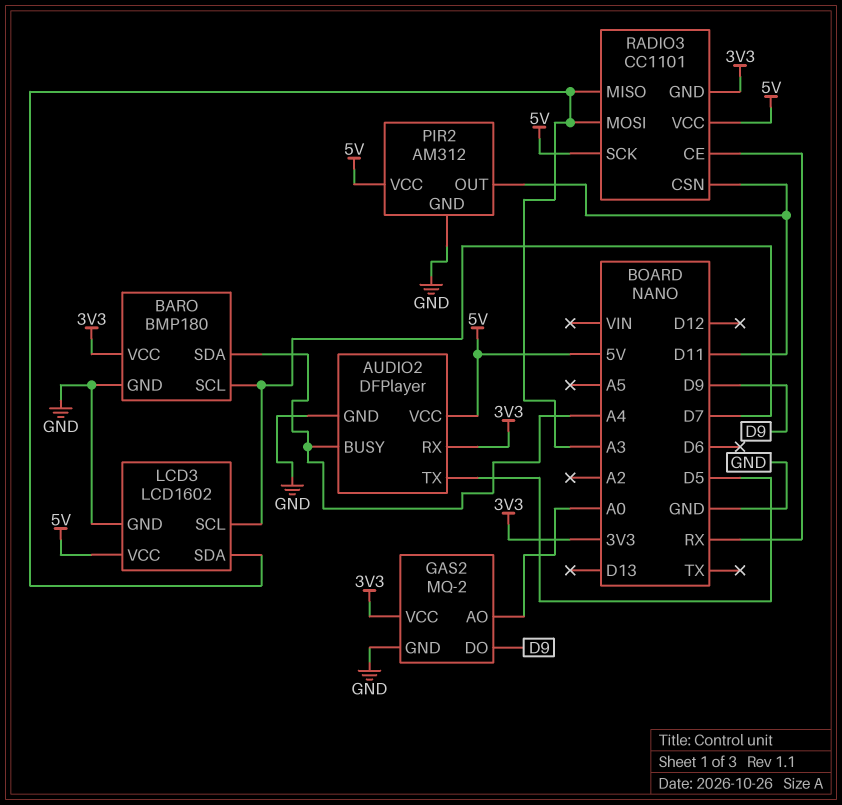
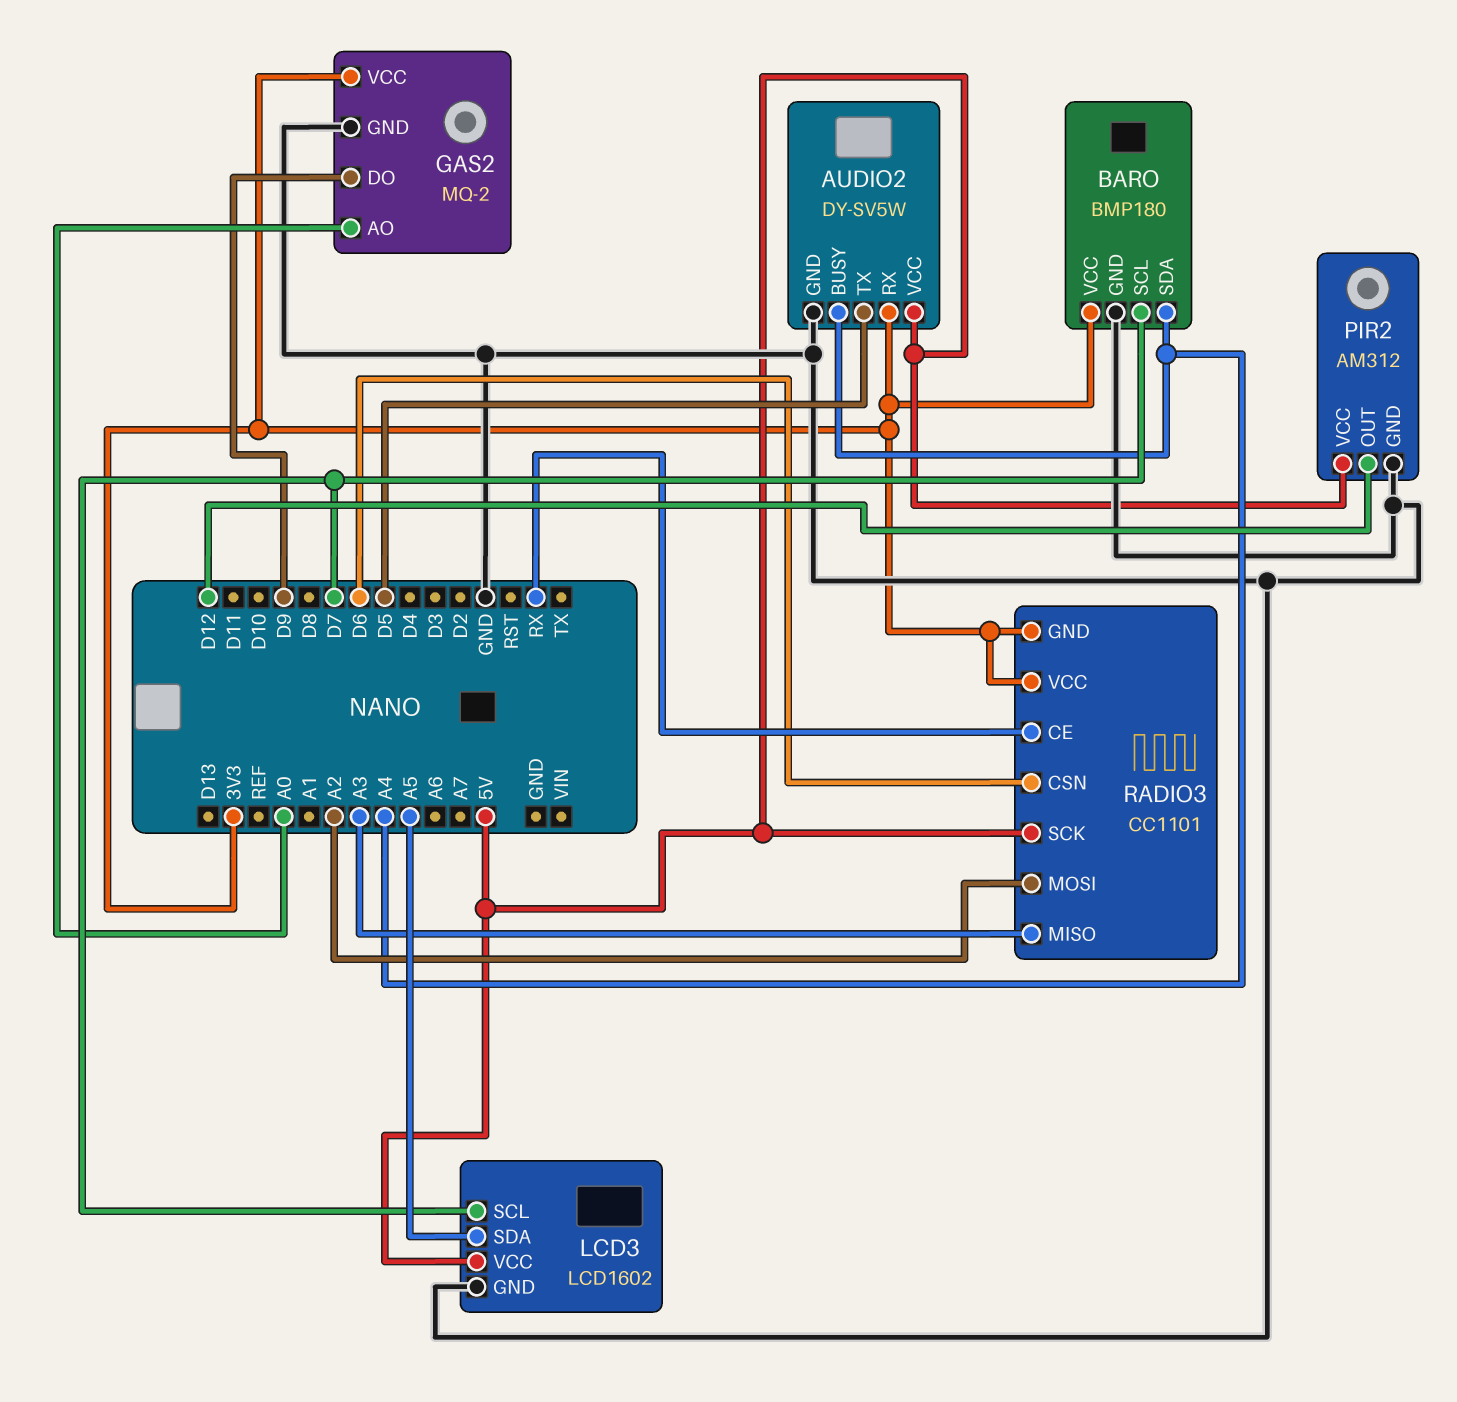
AUDIO2: DFPlayer -> DY-SV5W
LCD3 pin SDA: A3 -> A5
PIR2 pin OUT: D11 -> D12
RADIO3 pin CSN: D11 -> D6
RADIO3 pin MOSI: A3 -> A2
RADIO3 pin VCC: 5V -> 3V3

